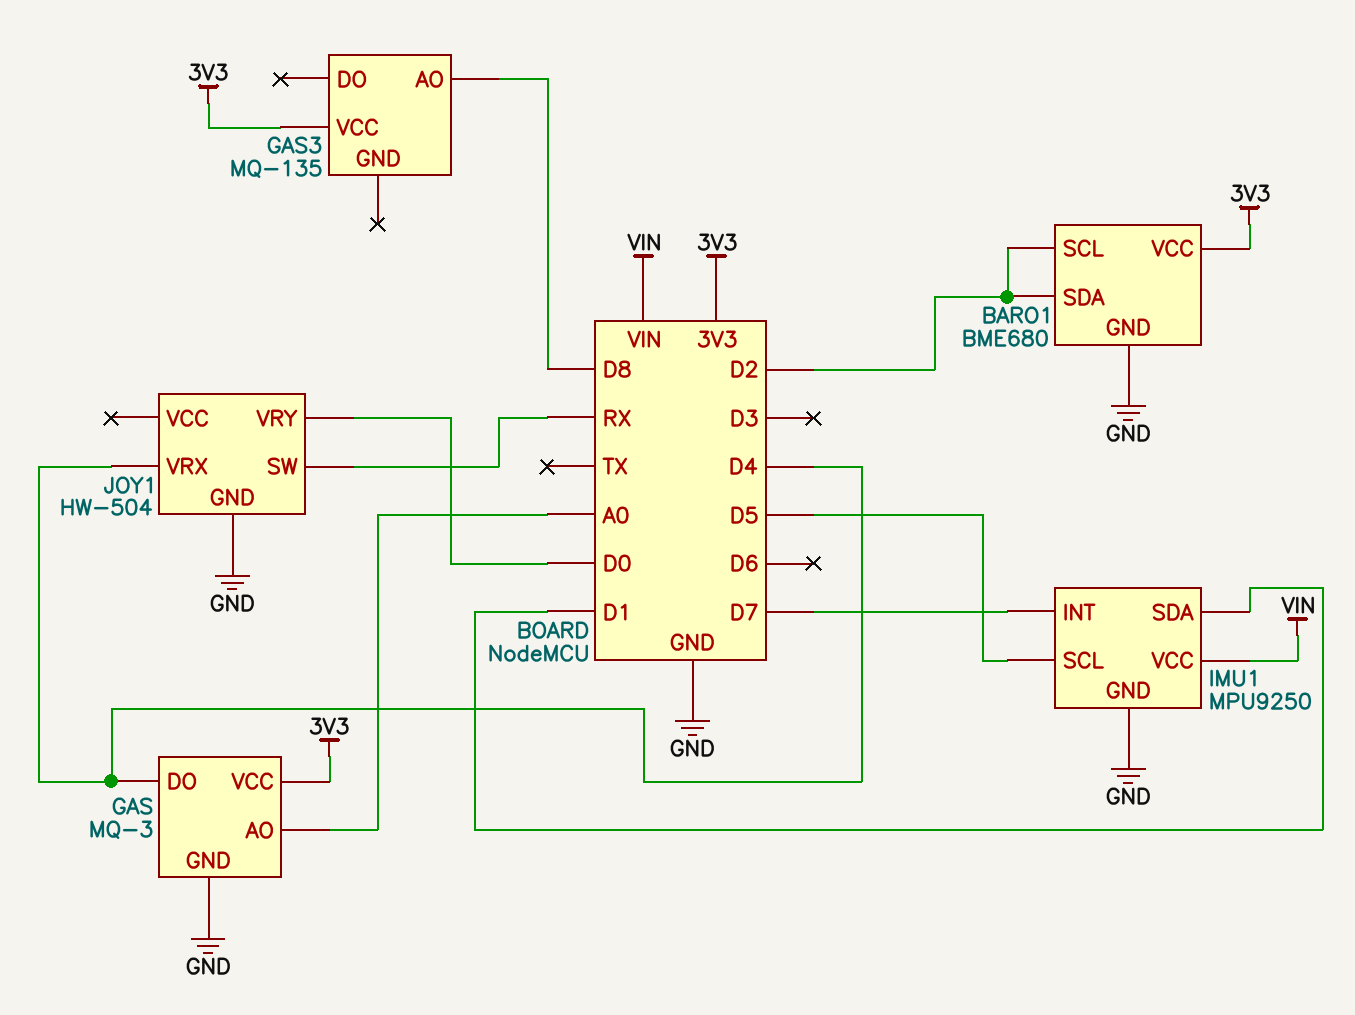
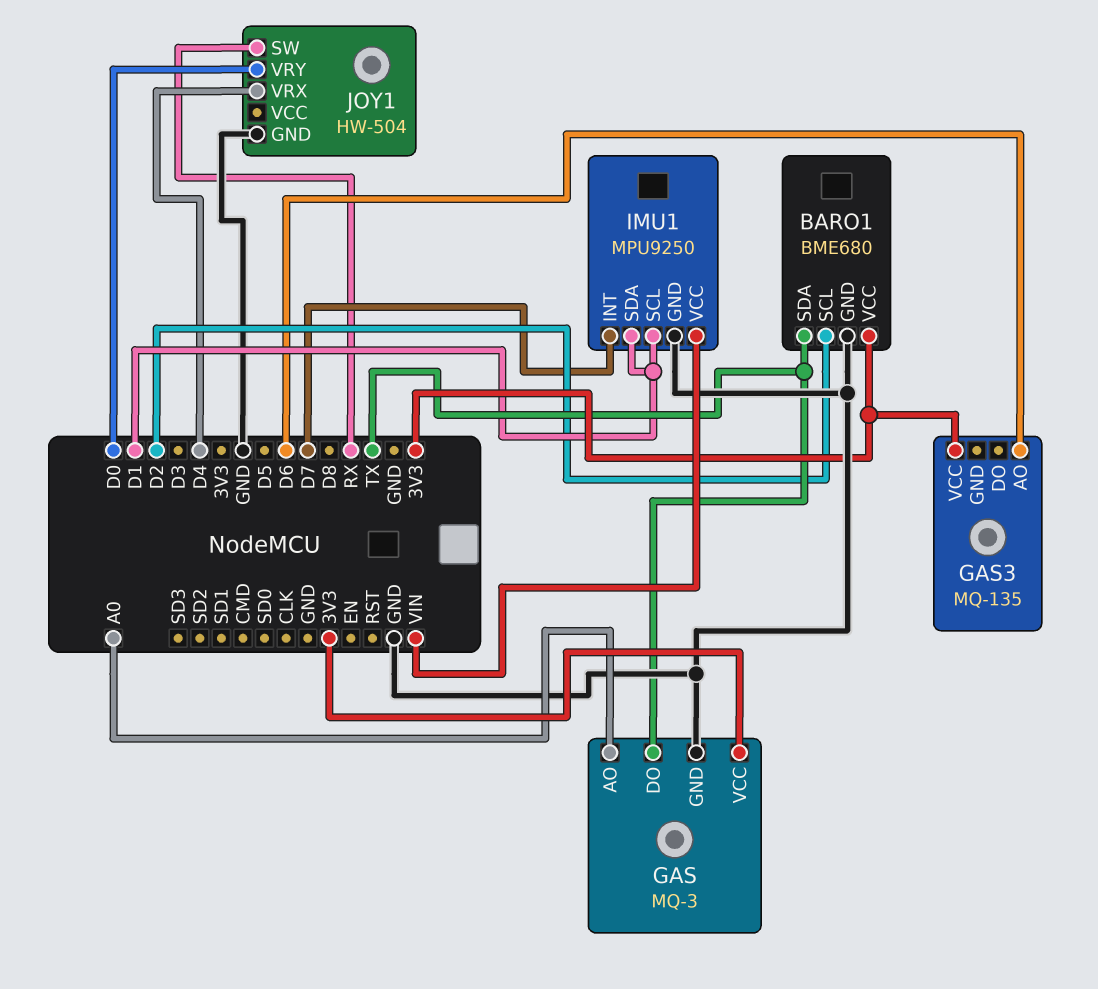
BARO1 pin SDA: D2 -> TX
GAS pin DO: D4 -> TX
GAS3 pin AO: D8 -> D6
IMU1 pin SCL: D5 -> D1

